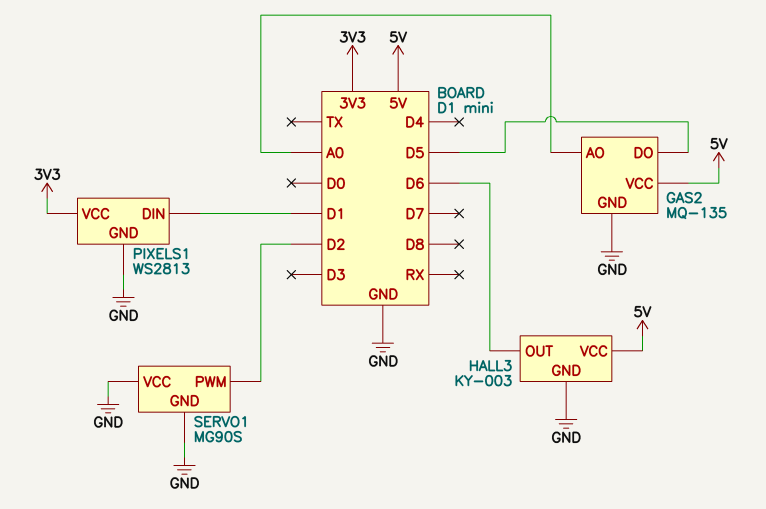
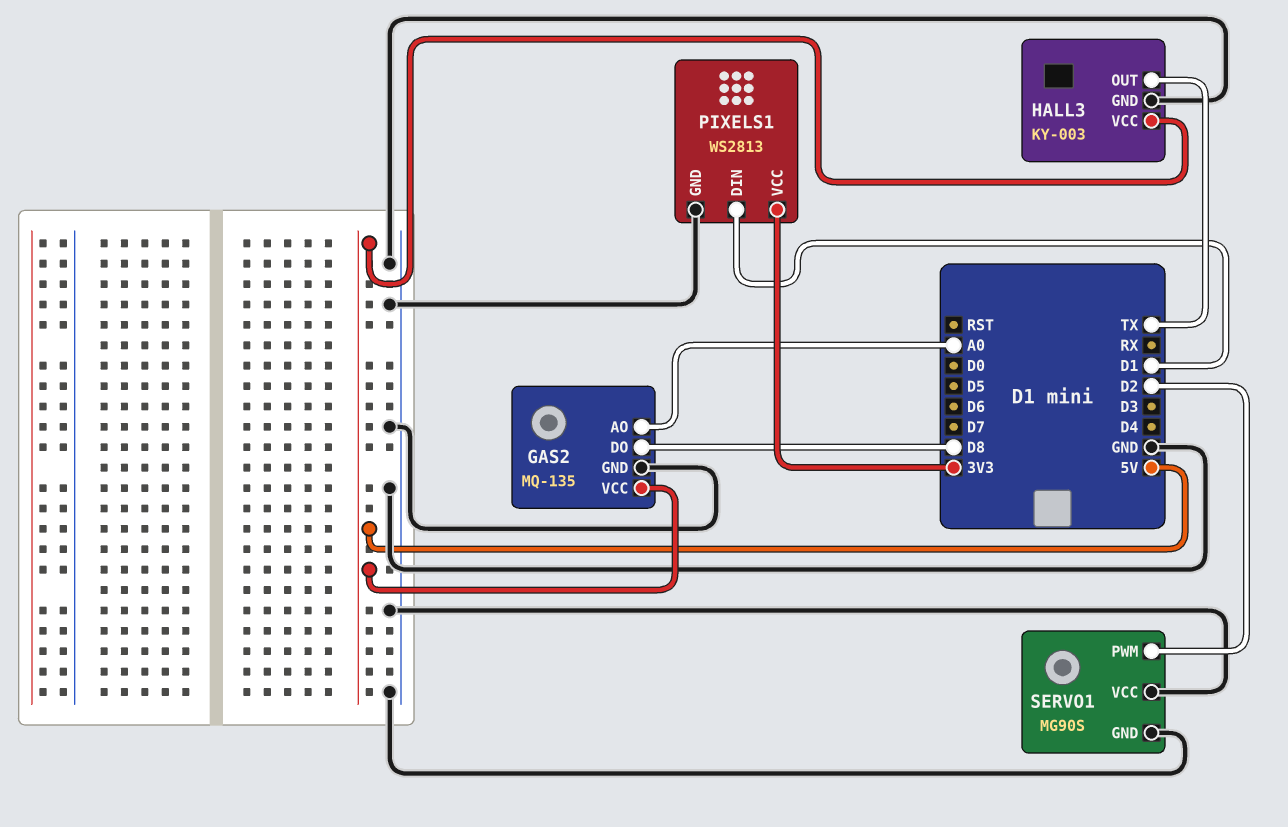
GAS2 pin DO: D5 -> D8
HALL3 pin OUT: D6 -> TX

